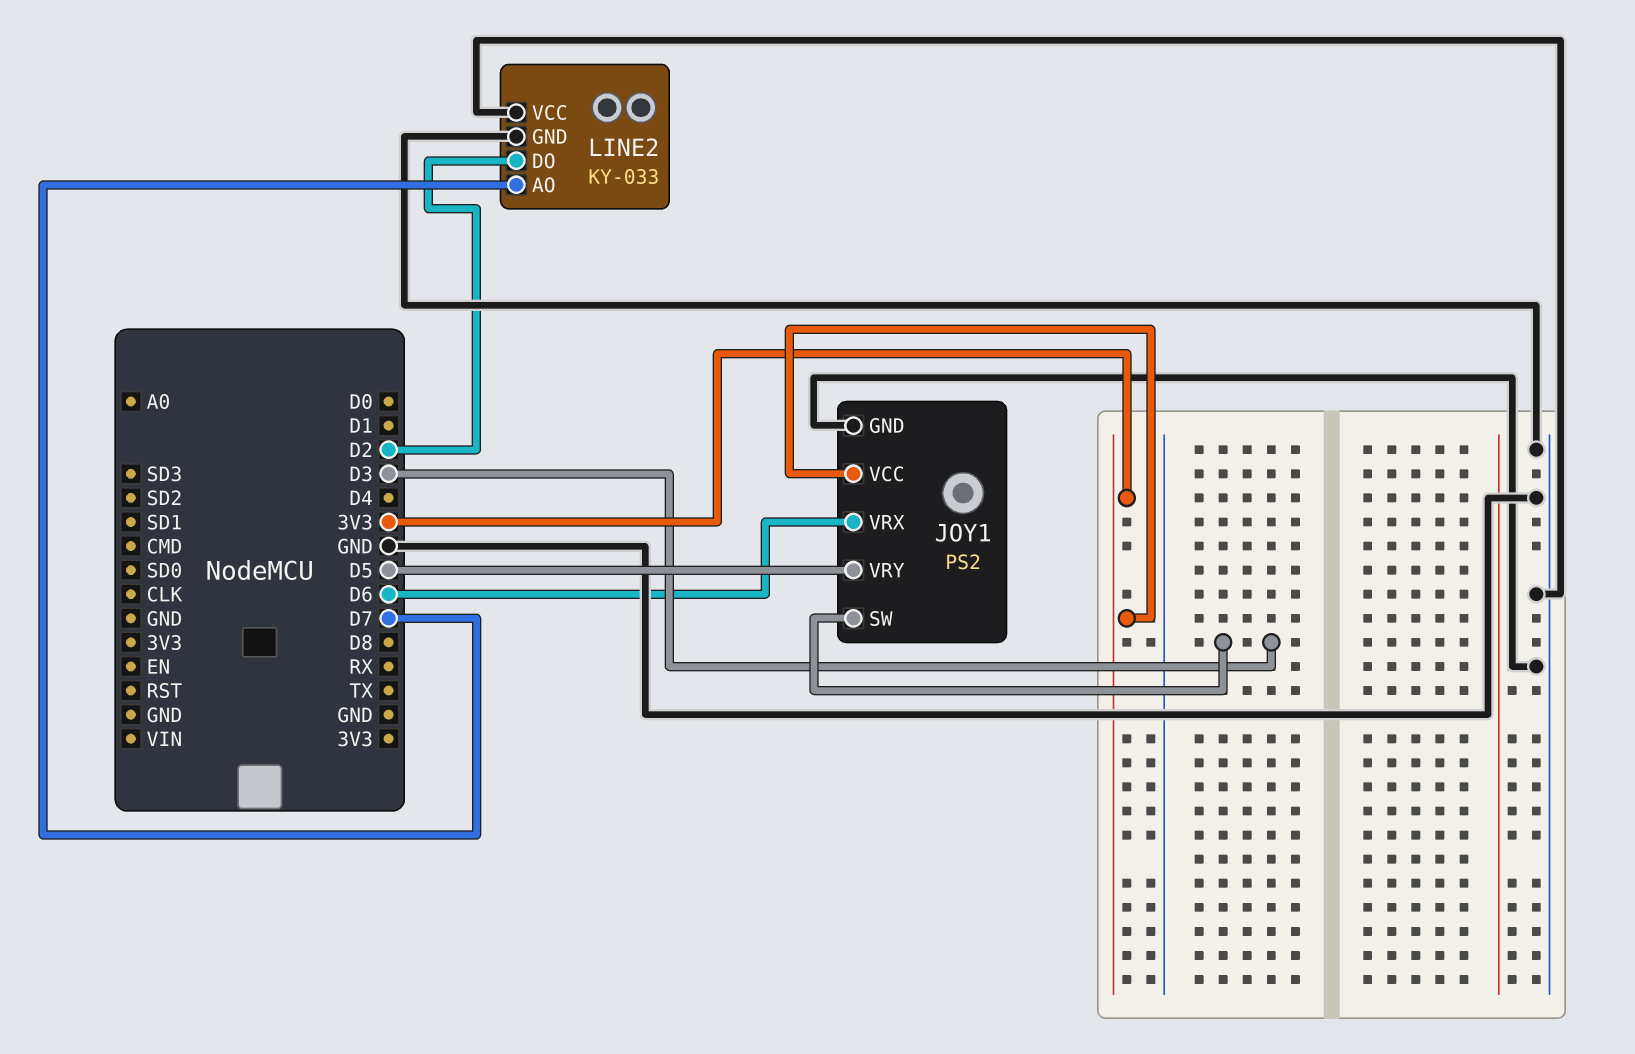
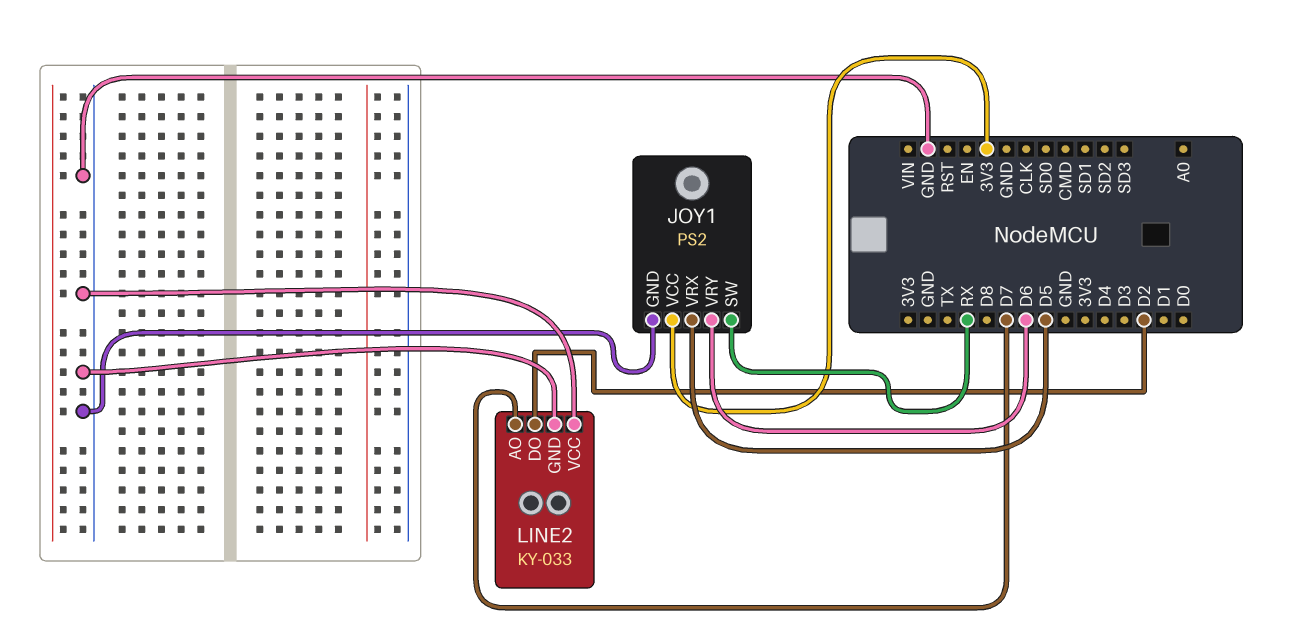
JOY1 pin SW: D3 -> RX
JOY1 pin VRX: D6 -> D5
JOY1 pin VRY: D5 -> D6

